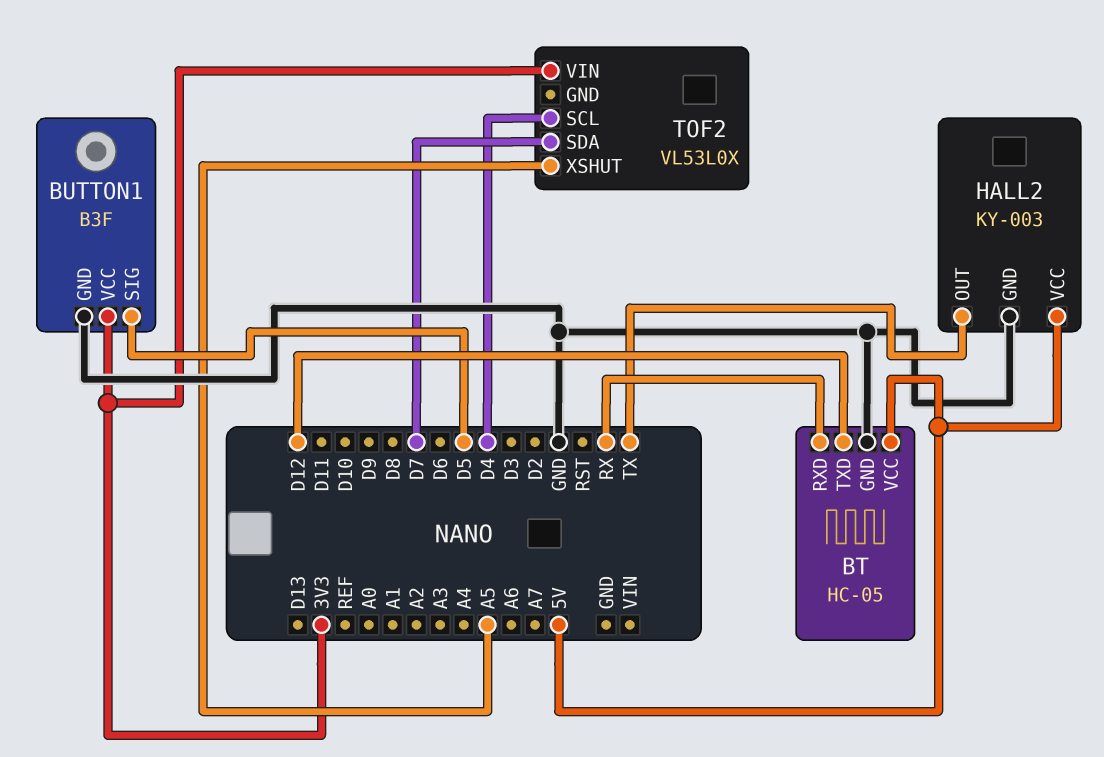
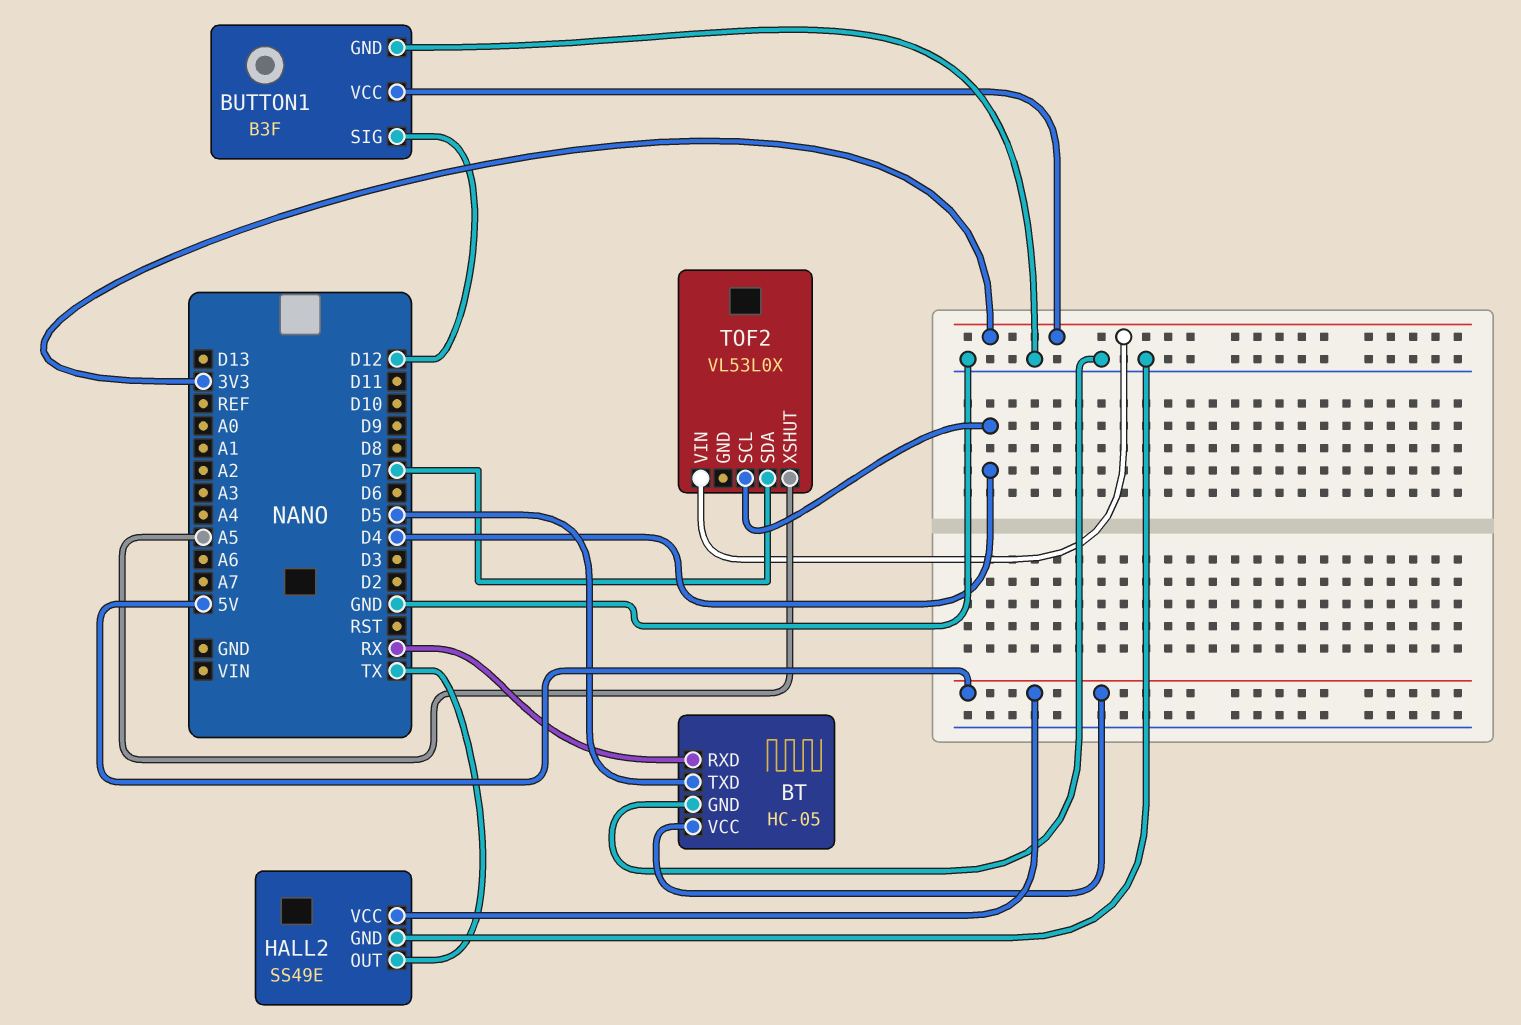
BT pin TXD: D12 -> D5
BUTTON1 pin SIG: D5 -> D12
HALL2: KY-003 -> SS49E

